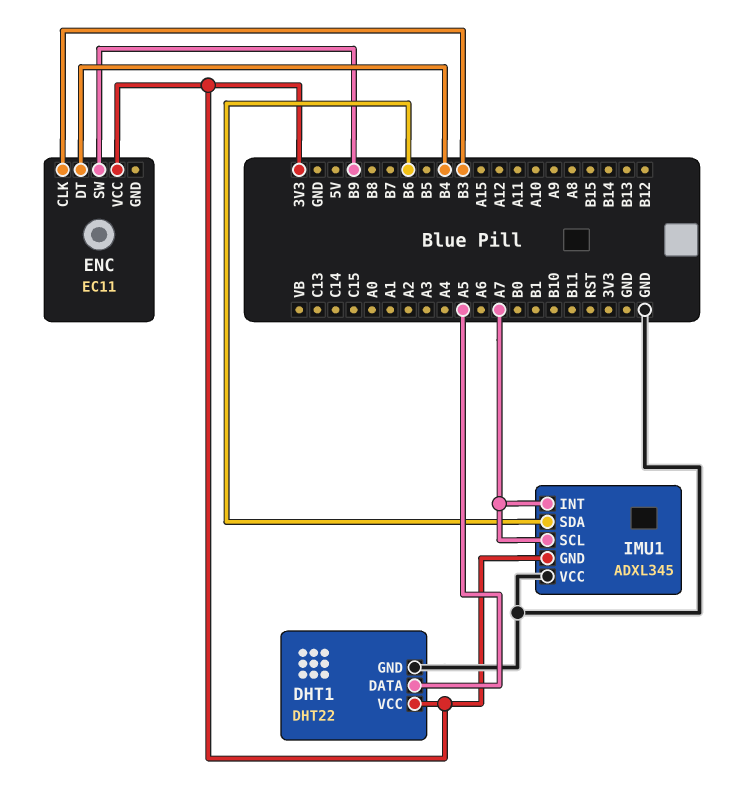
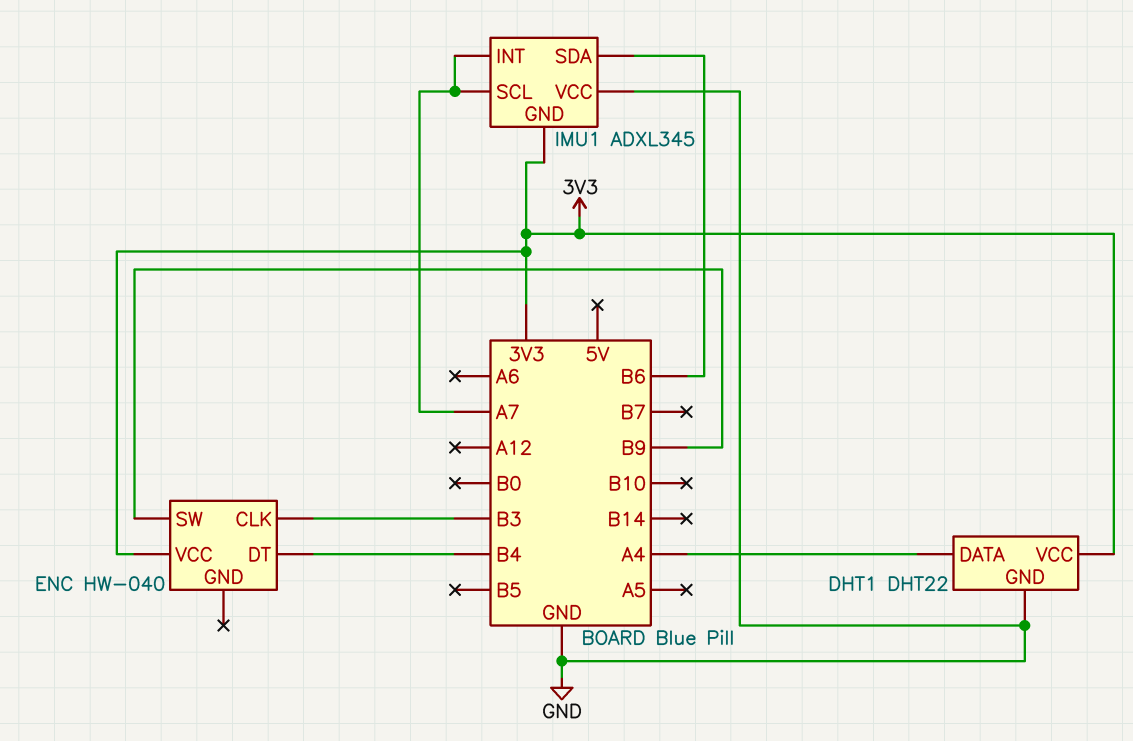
DHT1 pin DATA: A5 -> A4
ENC: EC11 -> HW-040

